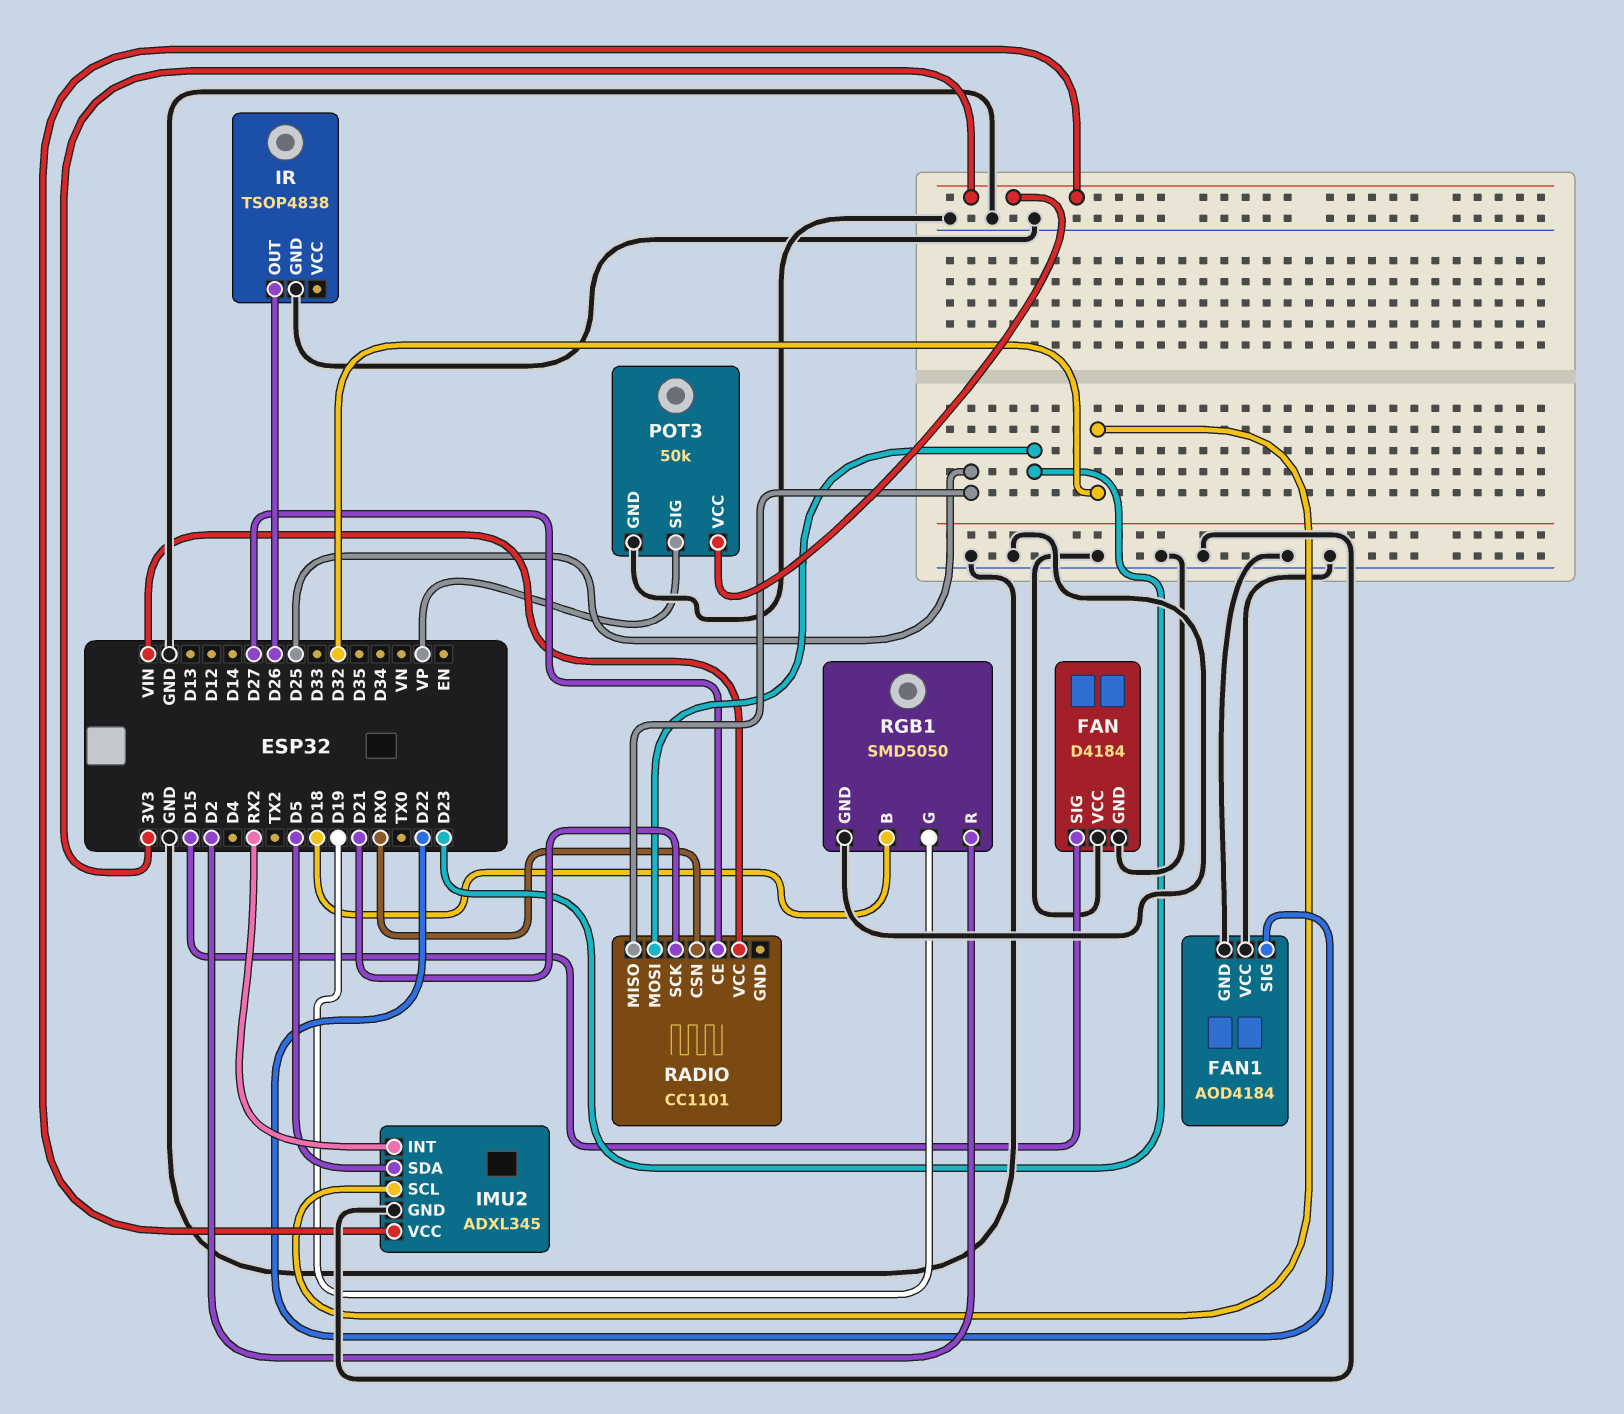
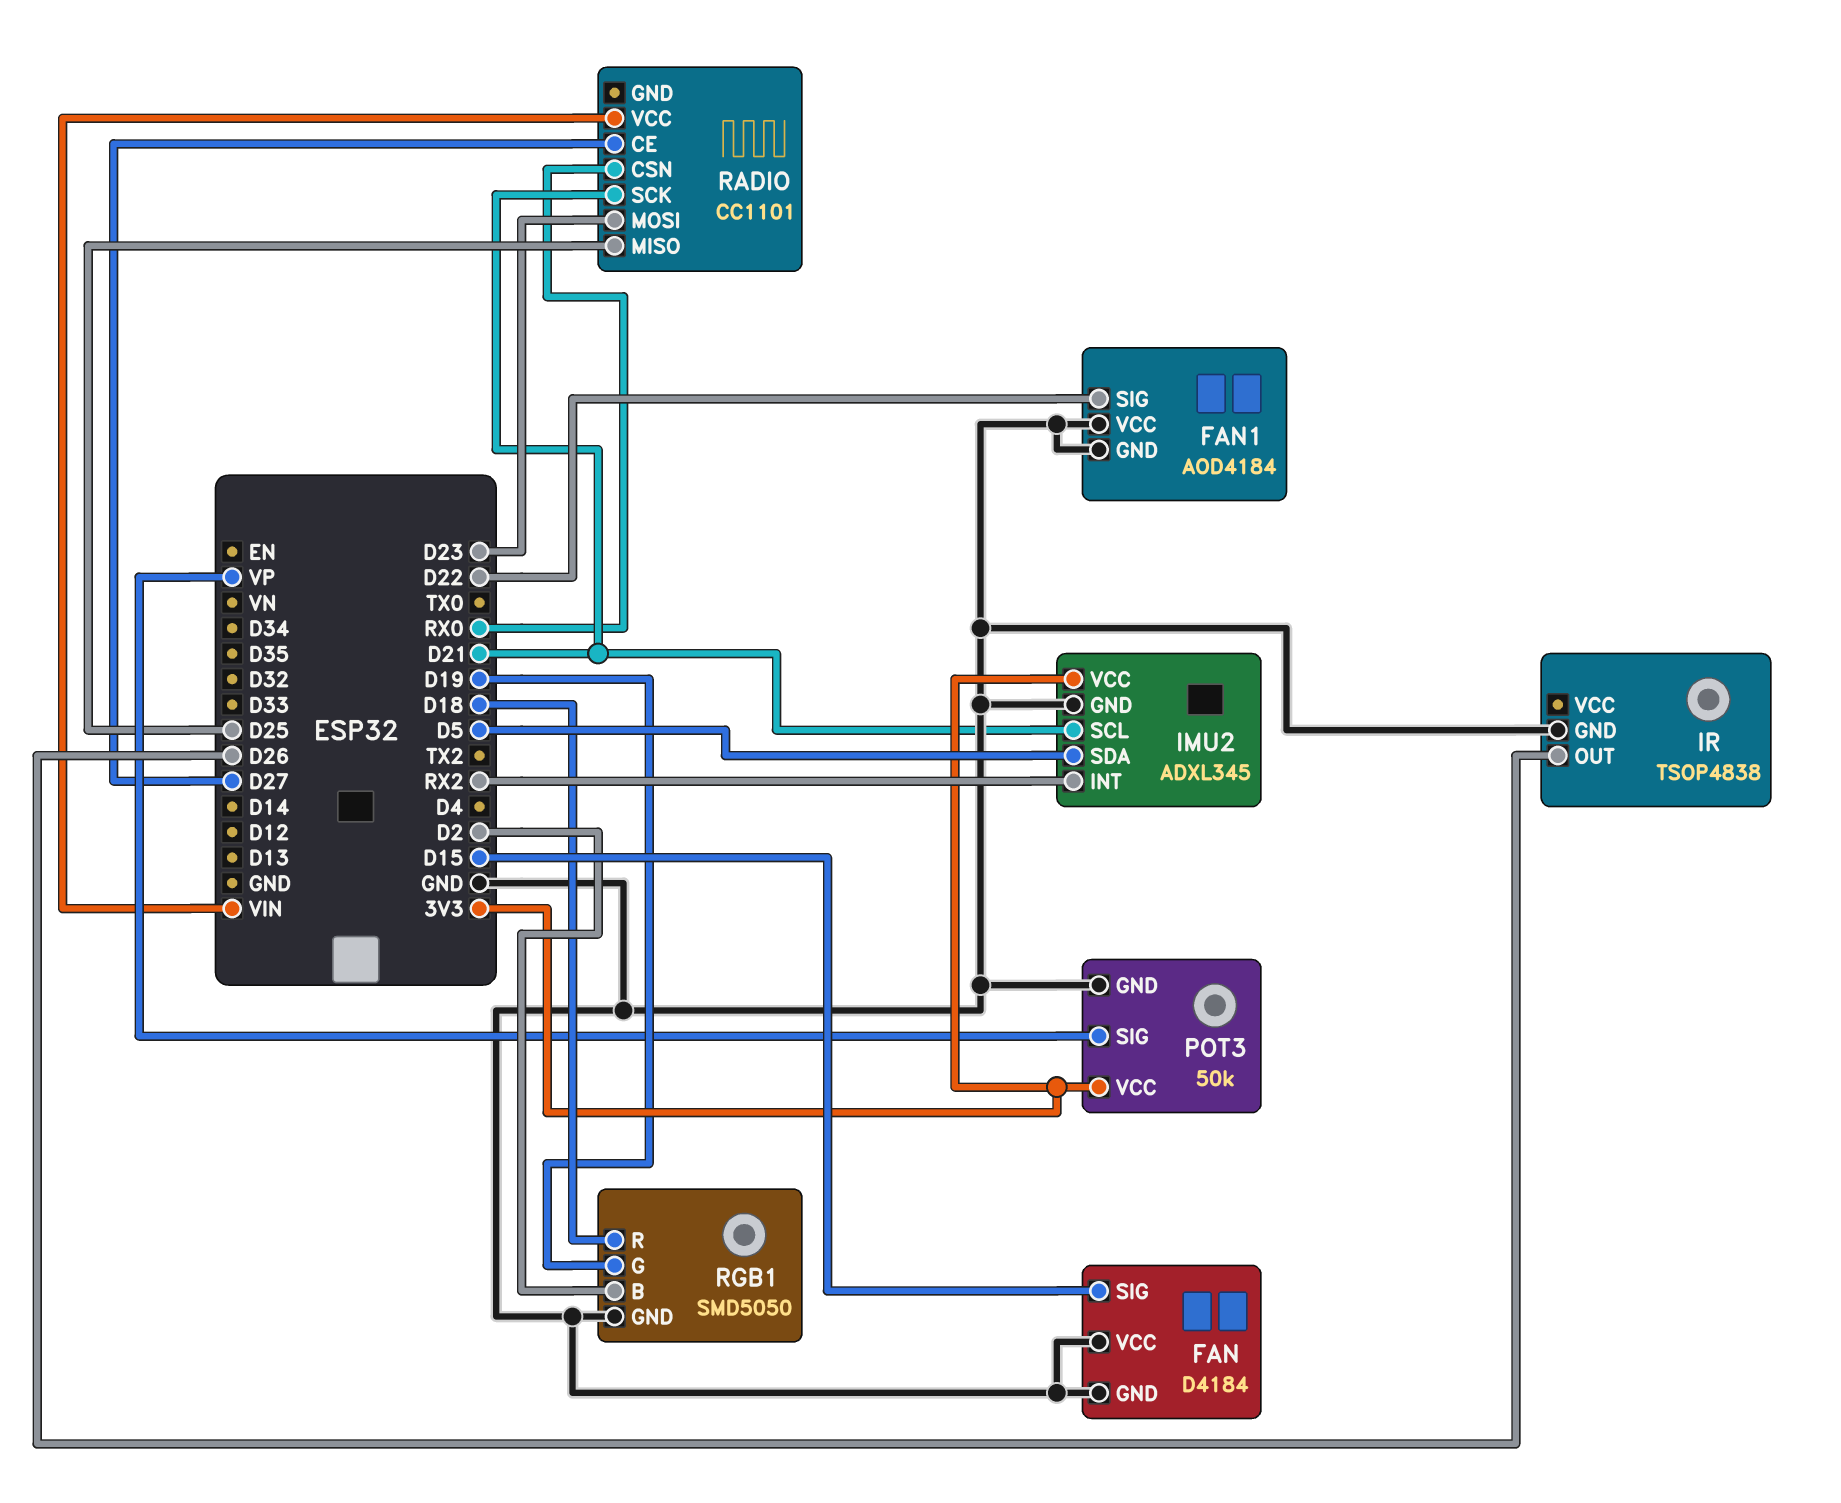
IMU2 pin SCL: D32 -> D21
RGB1 pin B: D18 -> D2
RGB1 pin R: D2 -> D18

